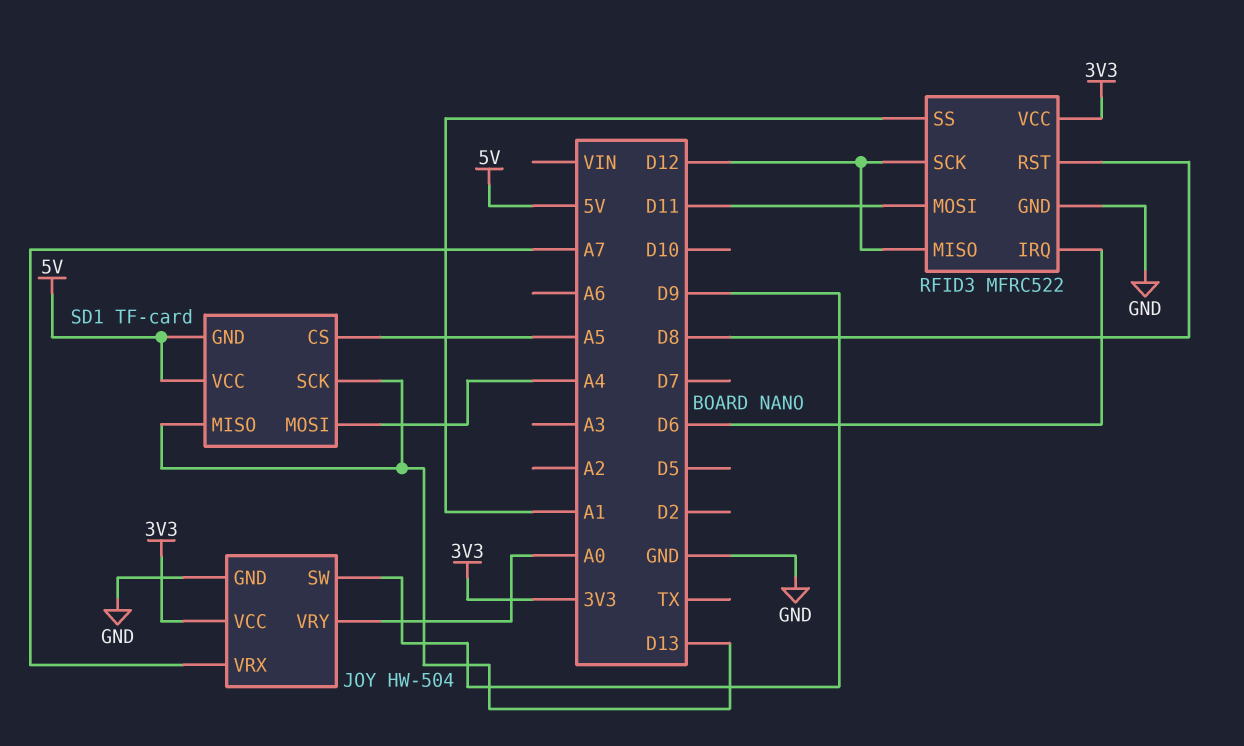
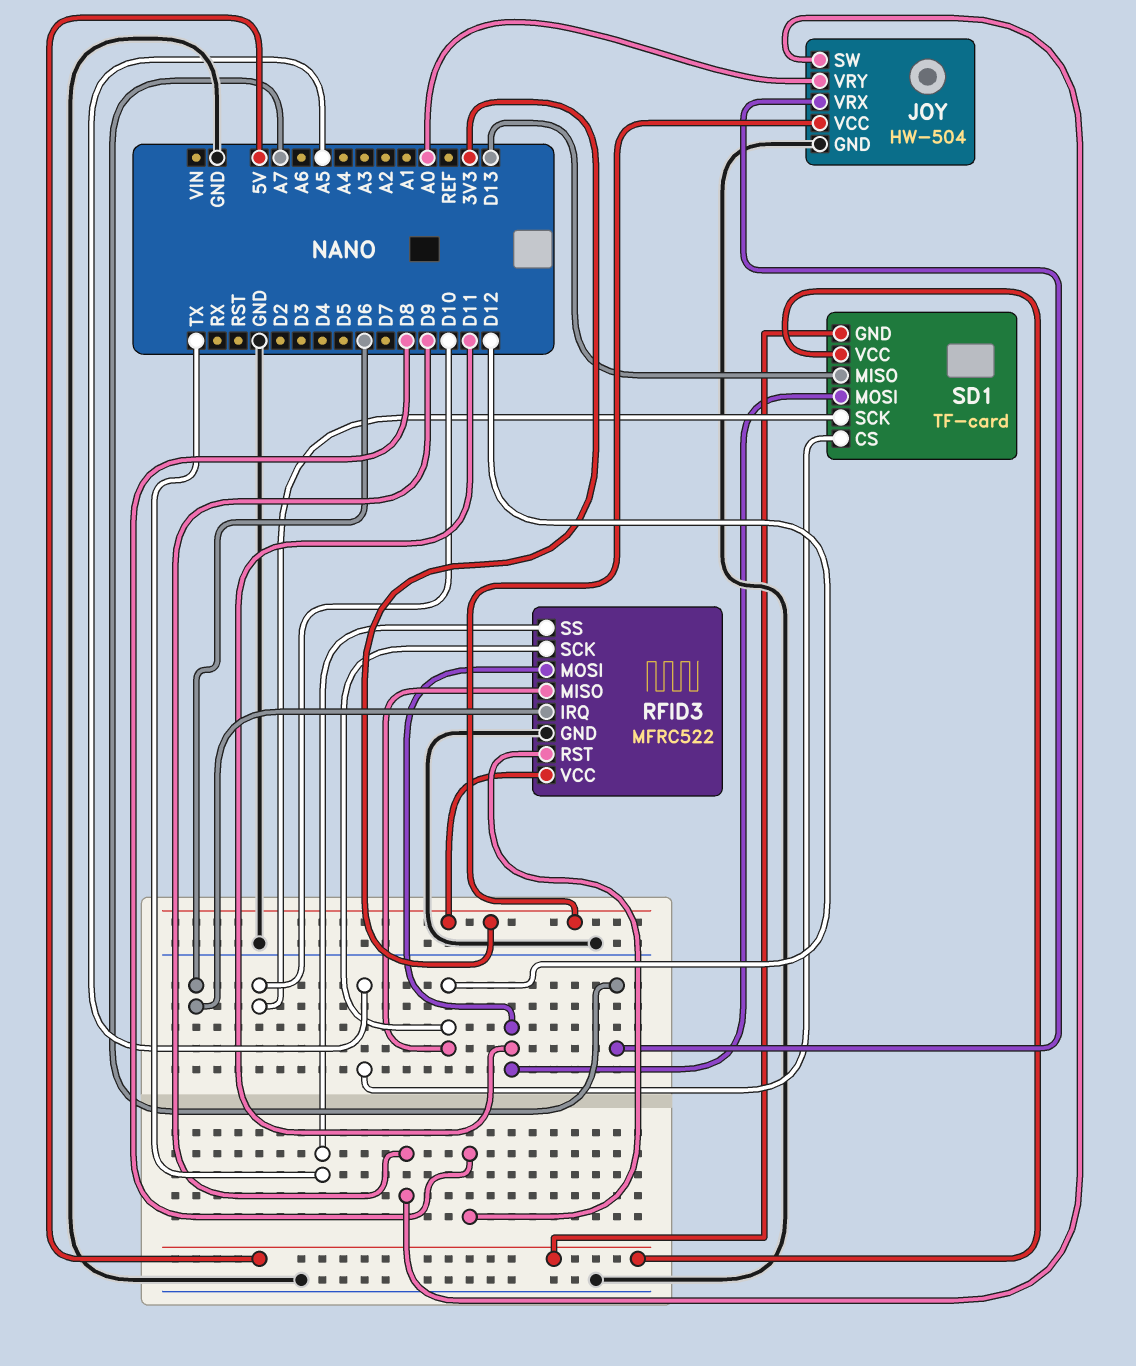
RFID3 pin SS: A1 -> TX
SD1 pin MOSI: A4 -> D11
SD1 pin SCK: D13 -> D10

